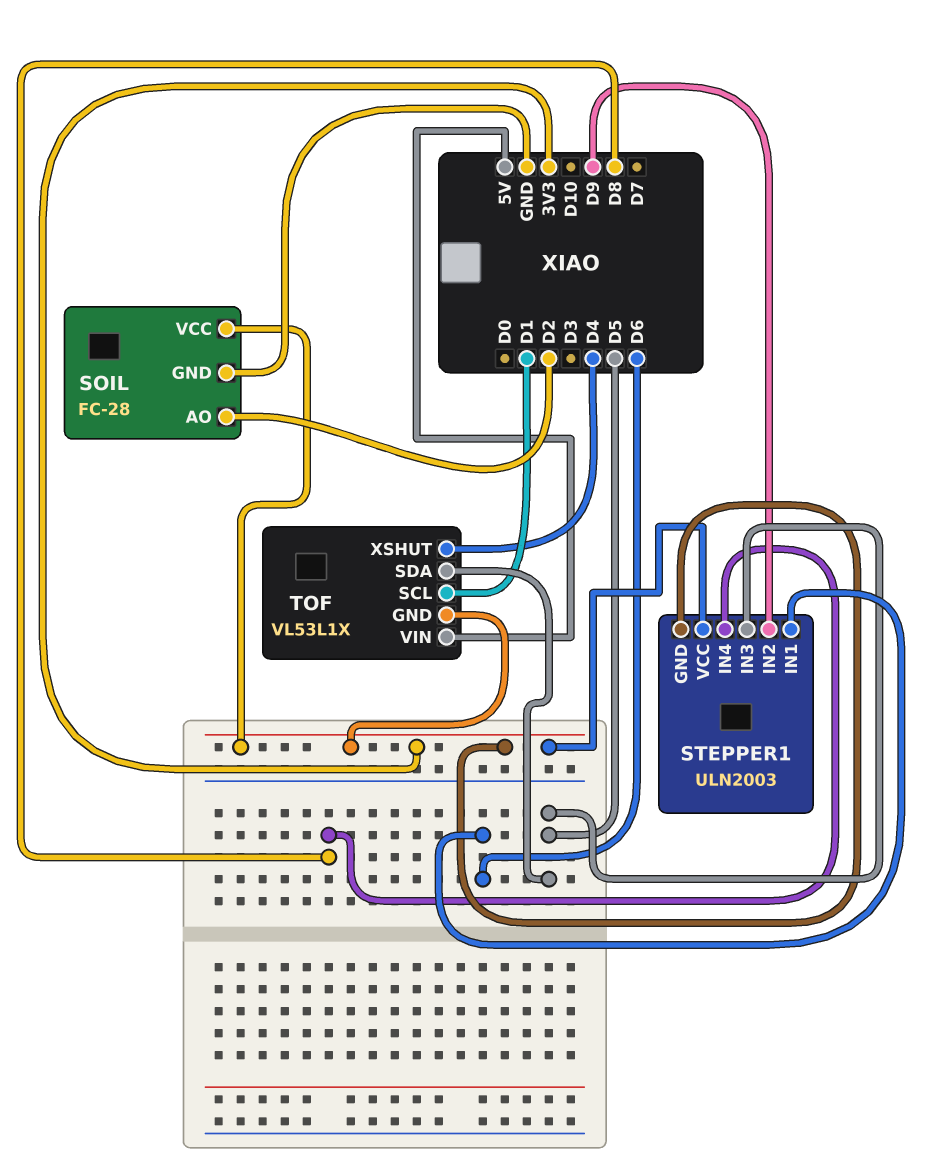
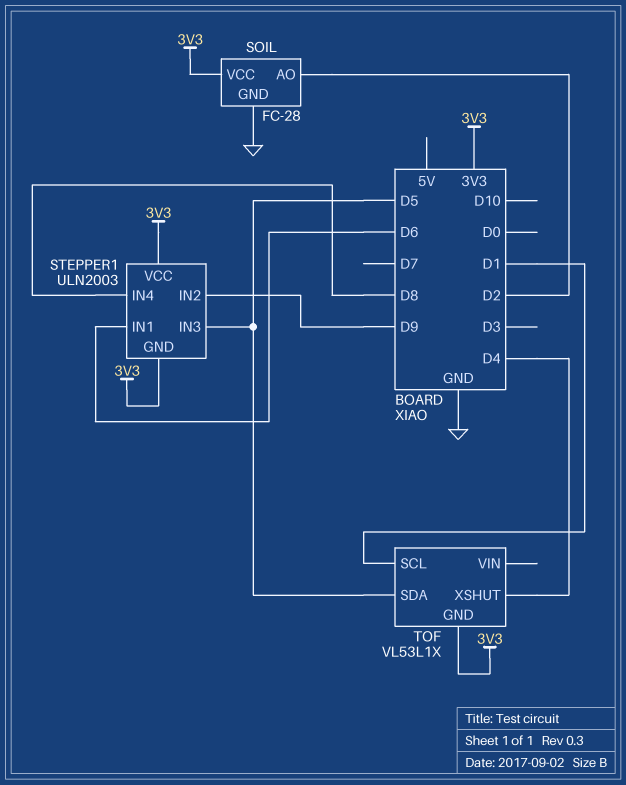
TOF pin VIN: 5V -> none

